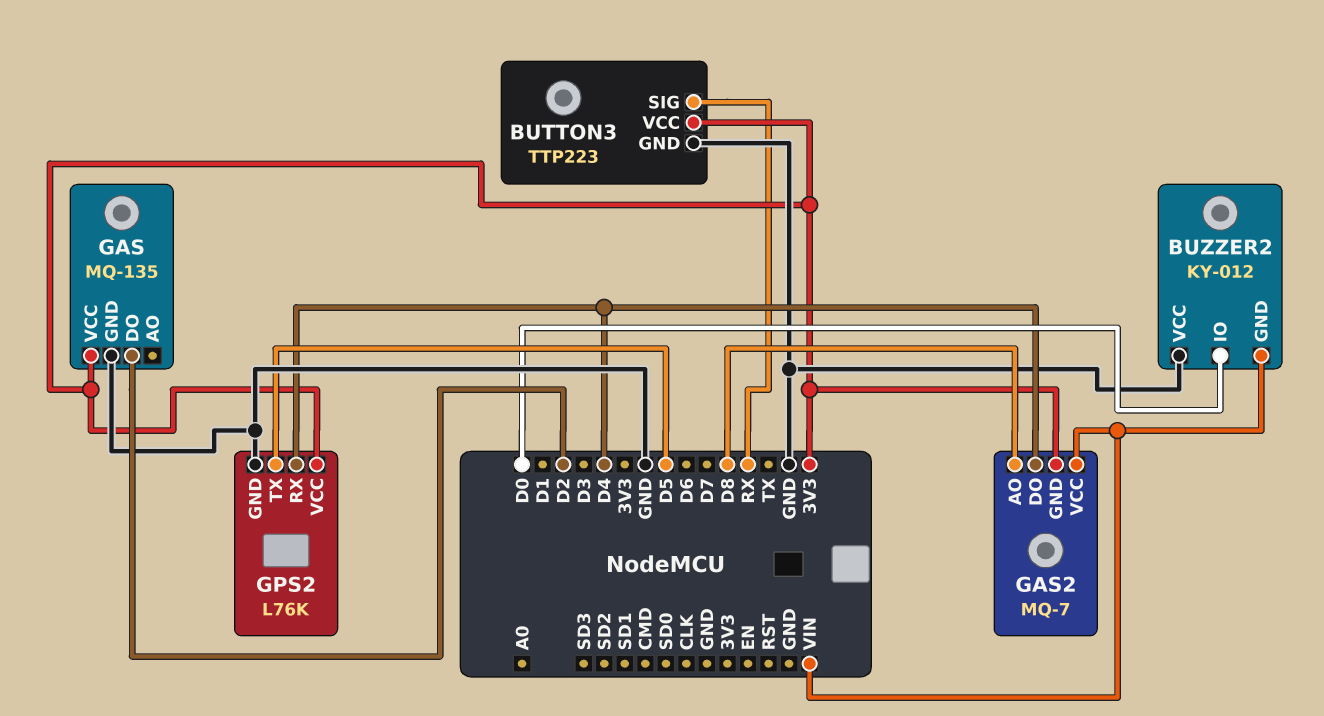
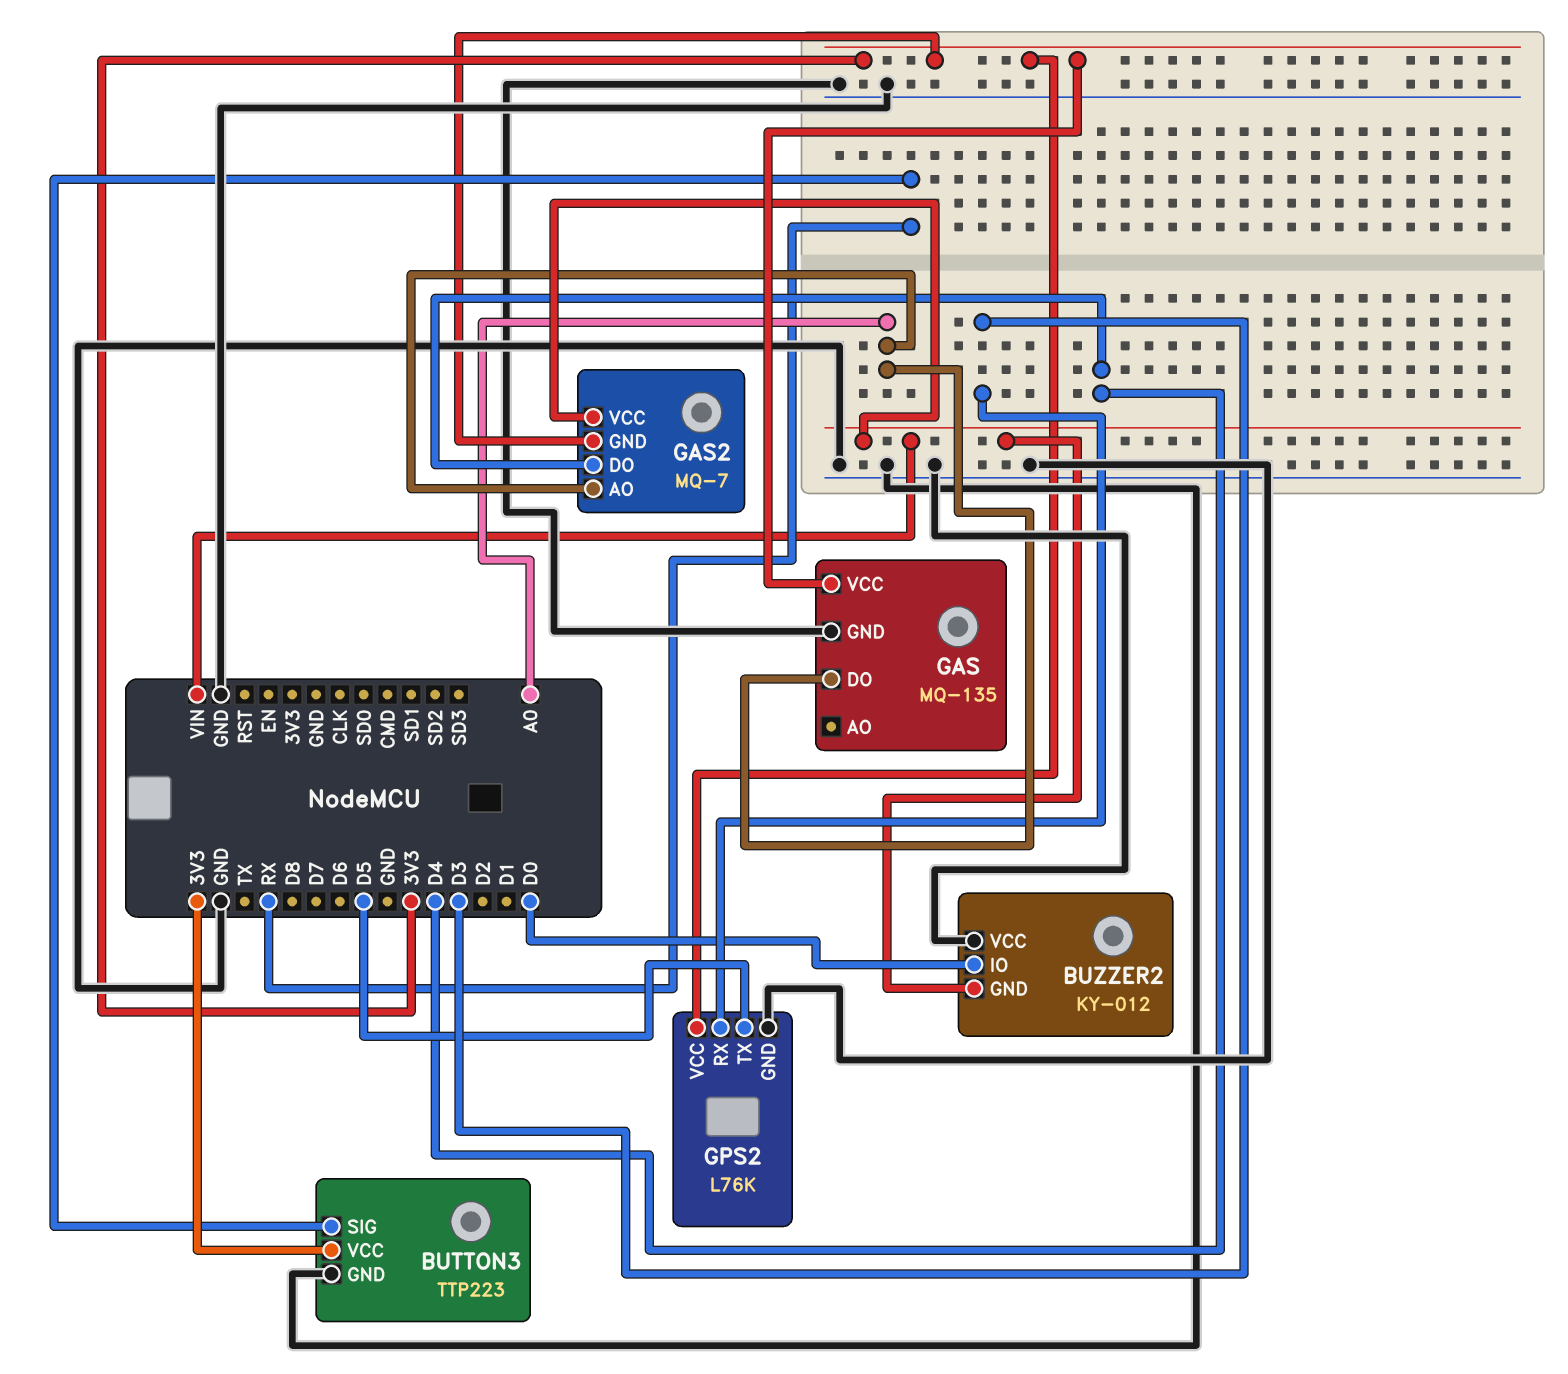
GAS pin DO: D2 -> A0
GAS2 pin AO: D8 -> A0
GPS2 pin RX: D4 -> D3

